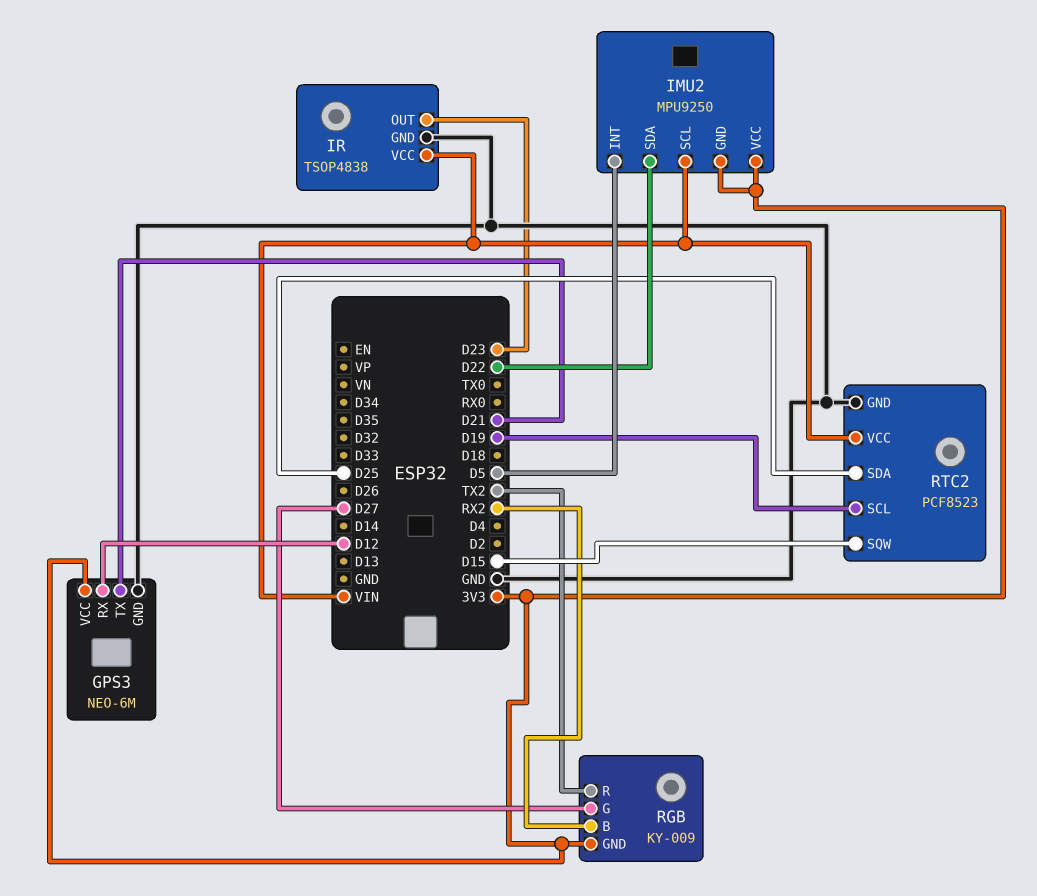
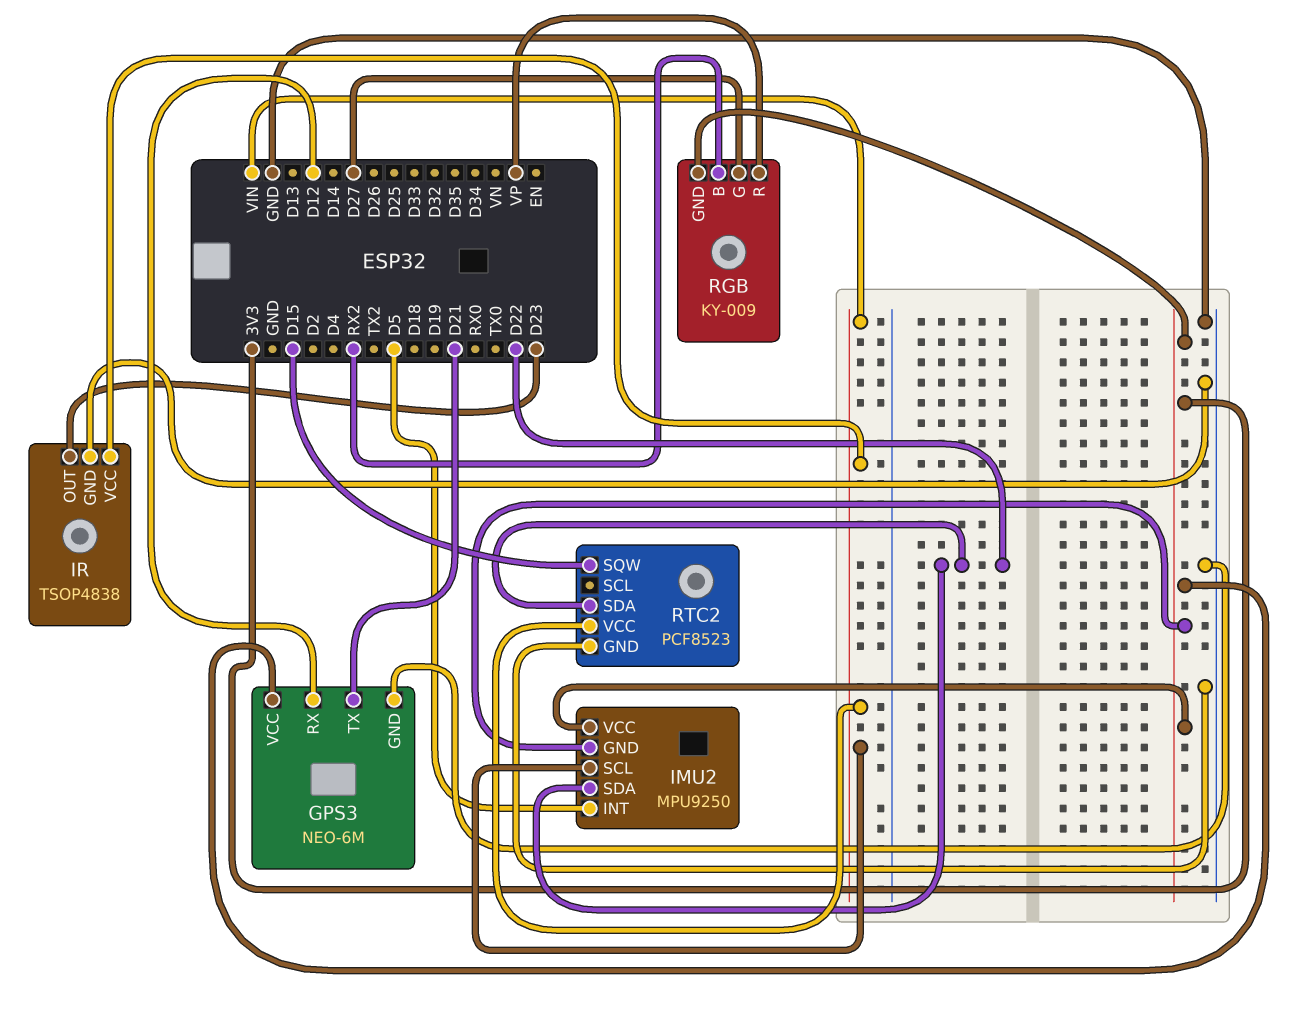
RGB pin R: TX2 -> VP
RTC2 pin SCL: D19 -> none
RTC2 pin SDA: D25 -> D22

